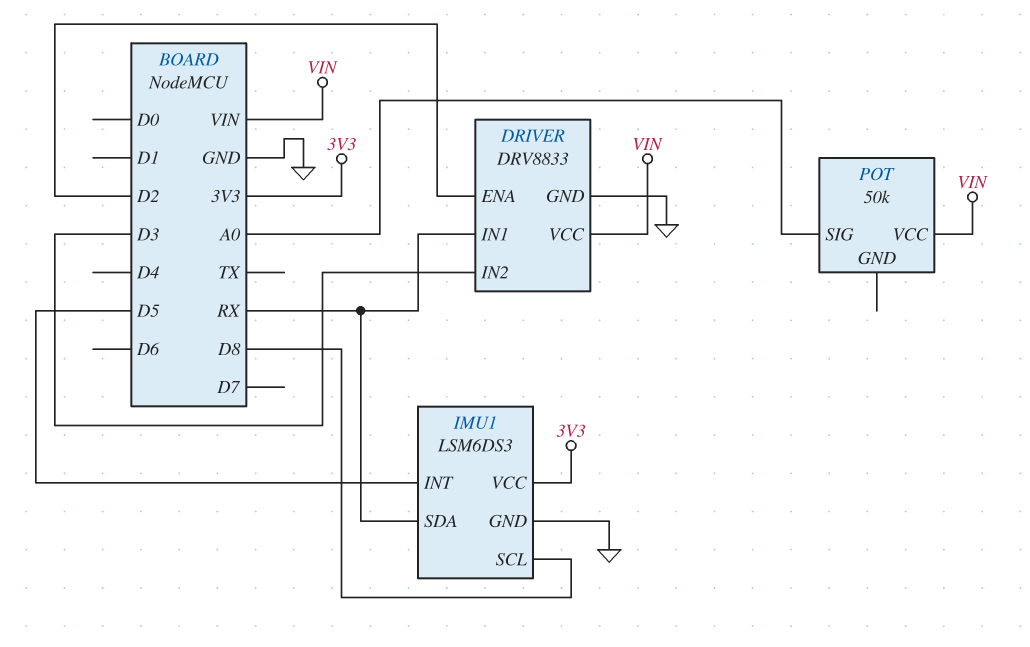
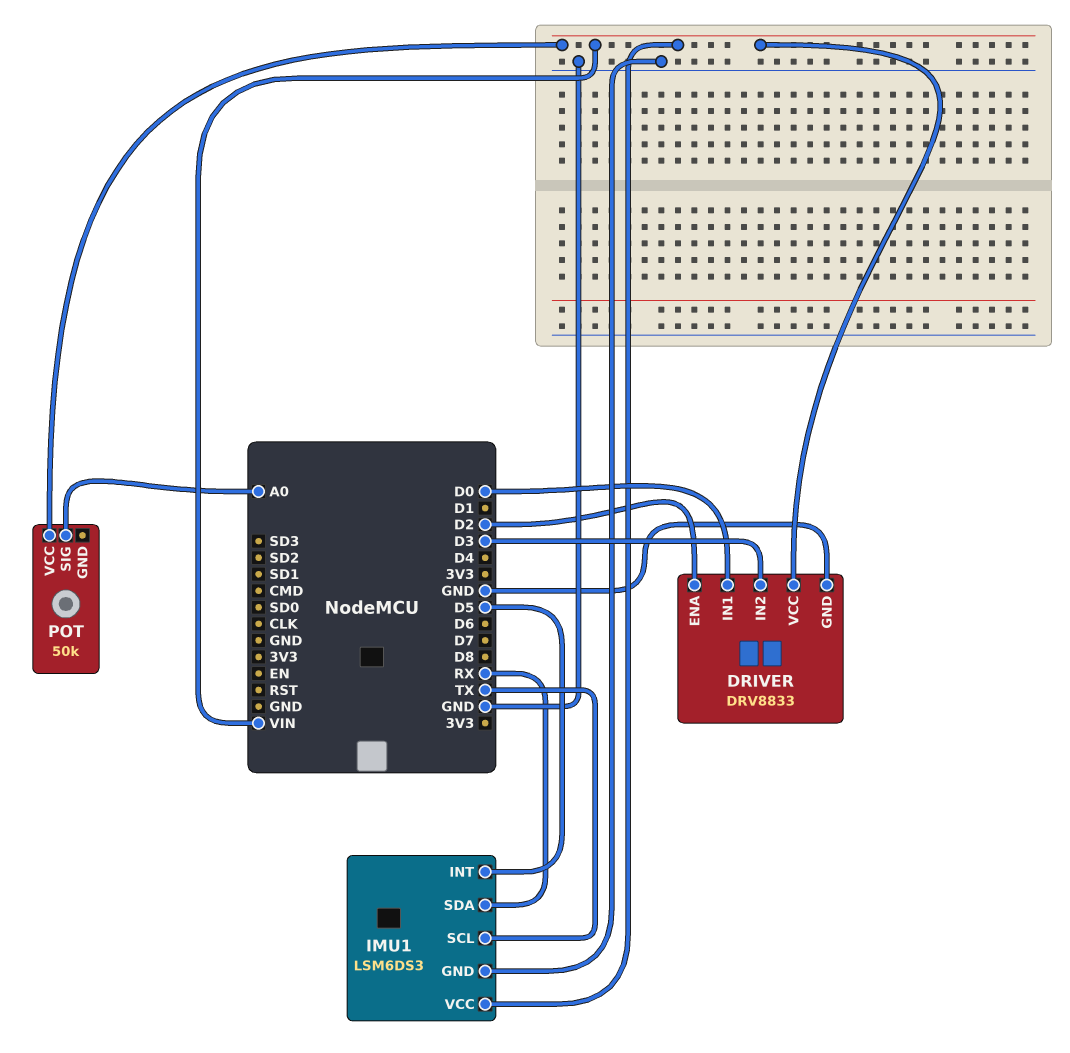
DRIVER pin IN1: RX -> D0
IMU1 pin SCL: D8 -> TX
IMU1 pin VCC: 3V3 -> VIN

